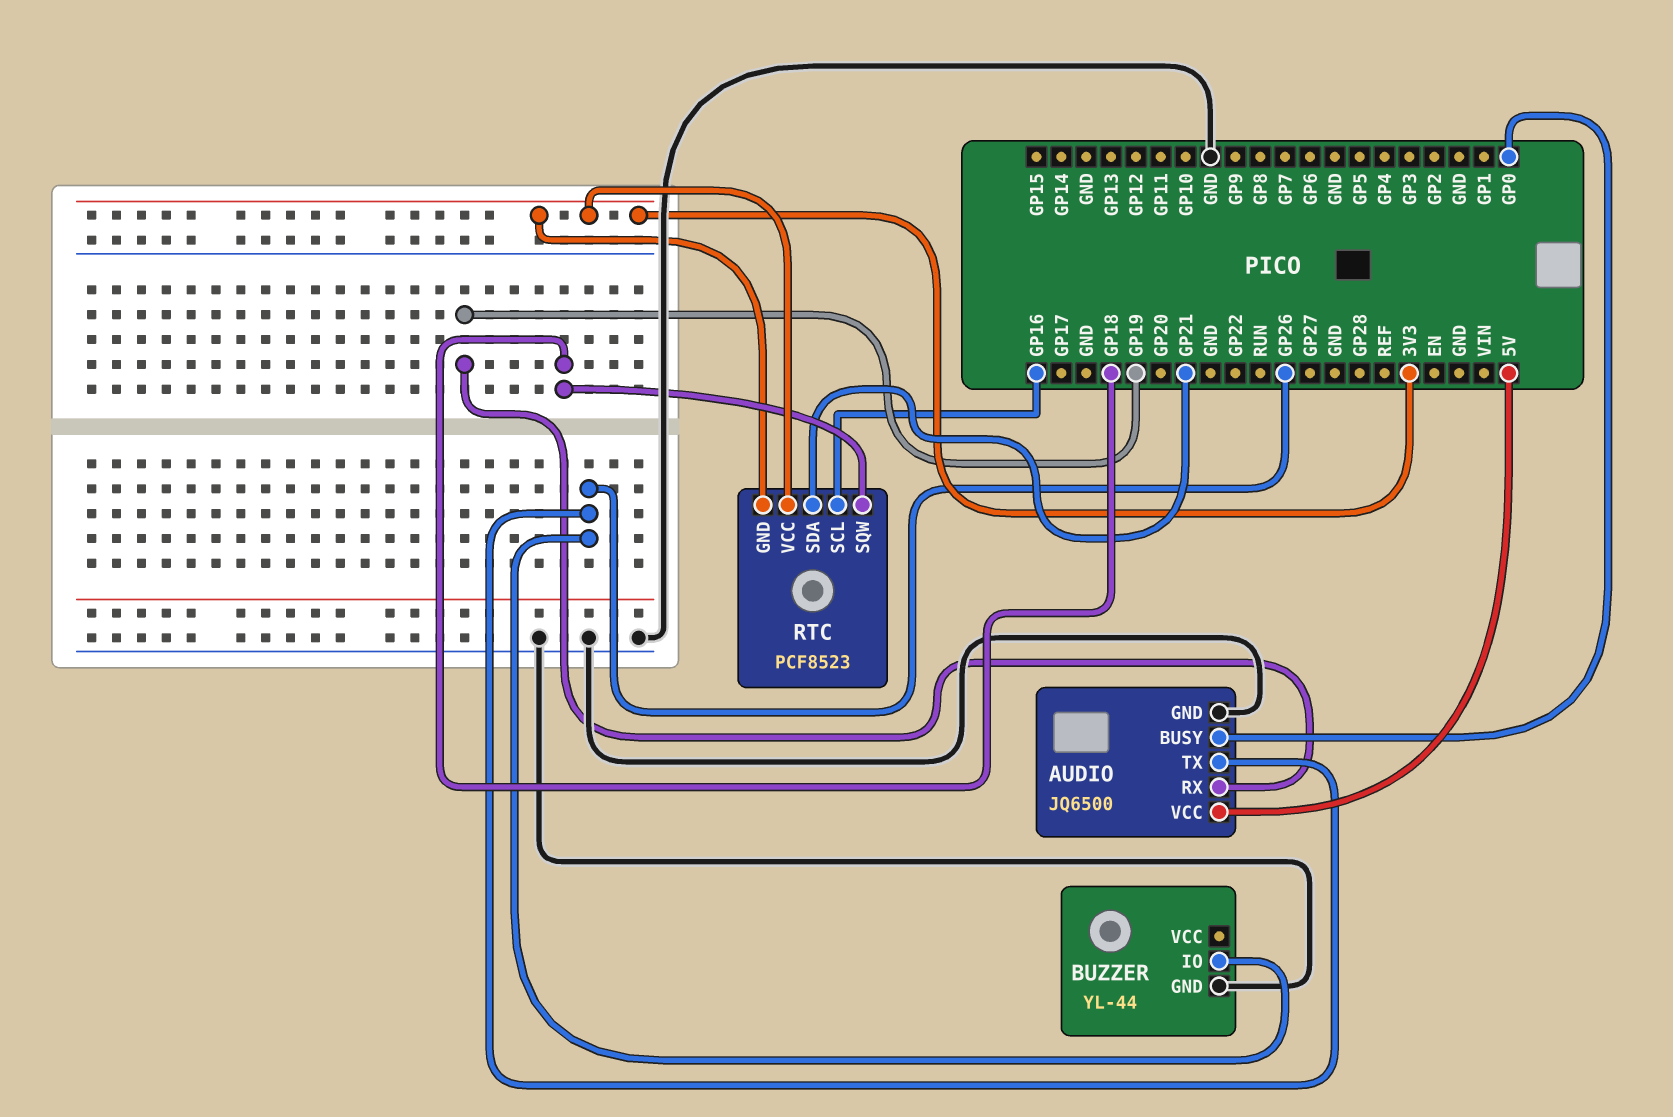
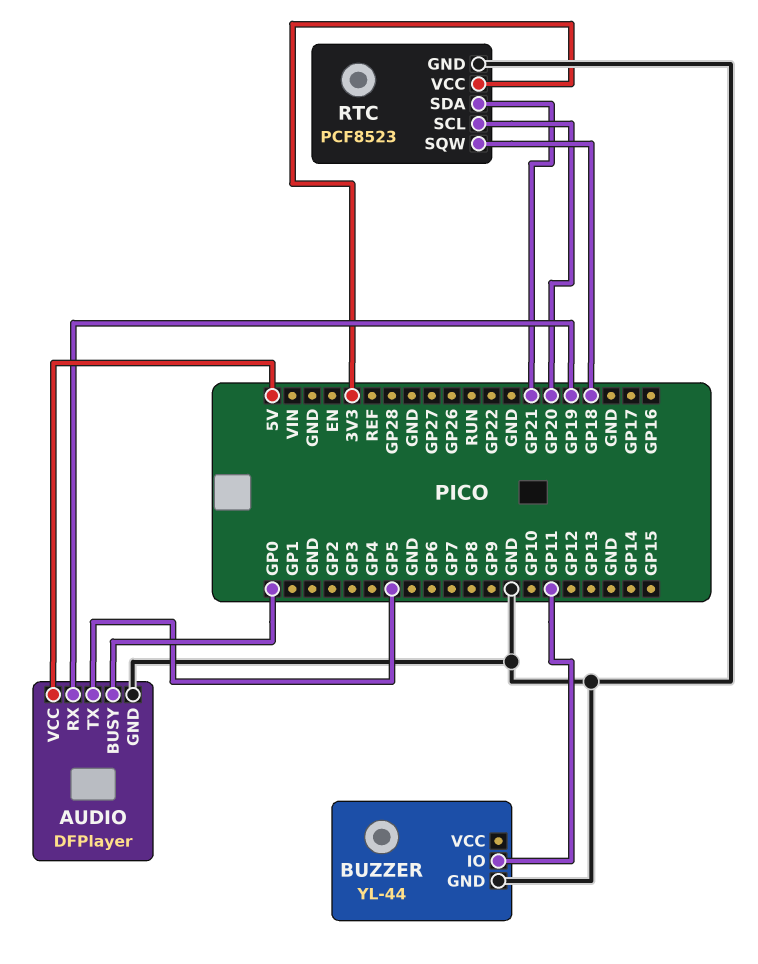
AUDIO: JQ6500 -> DFPlayer
AUDIO pin TX: GP26 -> GP5
BUZZER pin IO: GP26 -> GP11
RTC pin GND: 3V3 -> GND
RTC pin SCL: GP16 -> GP20

